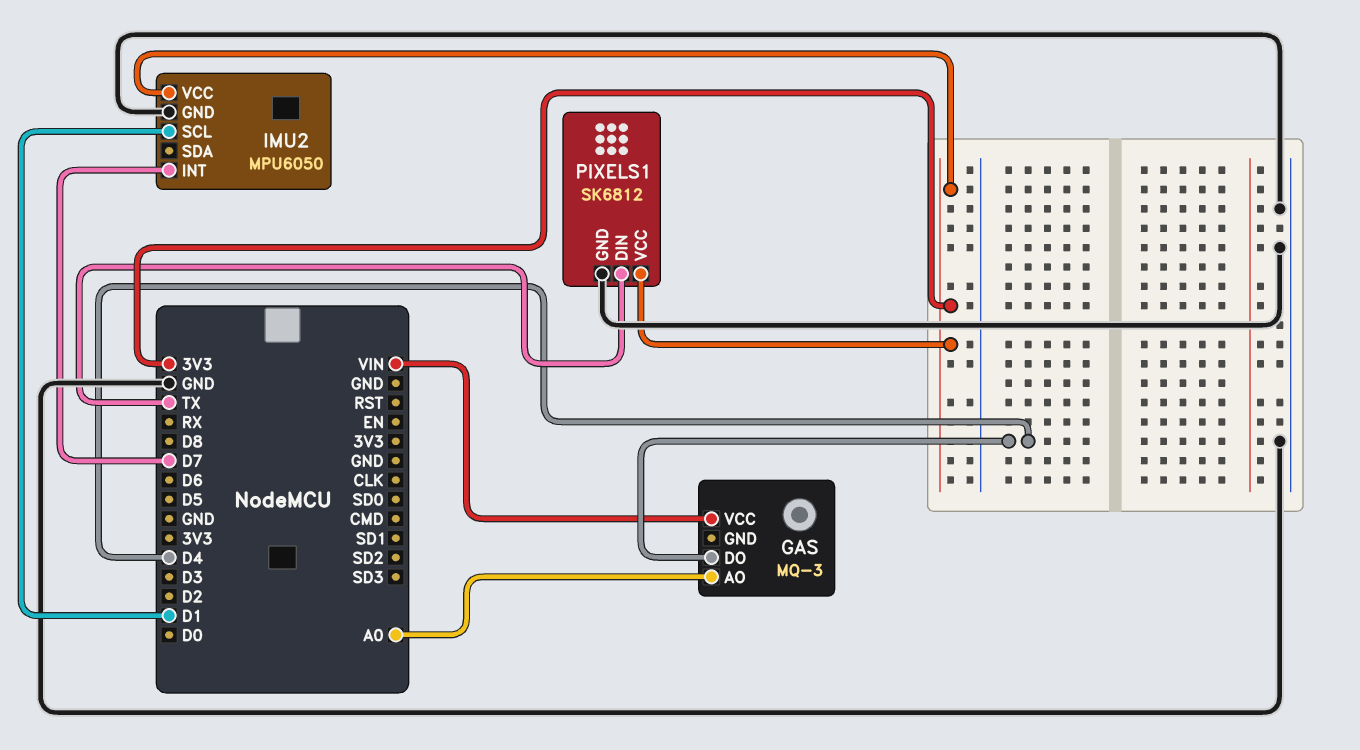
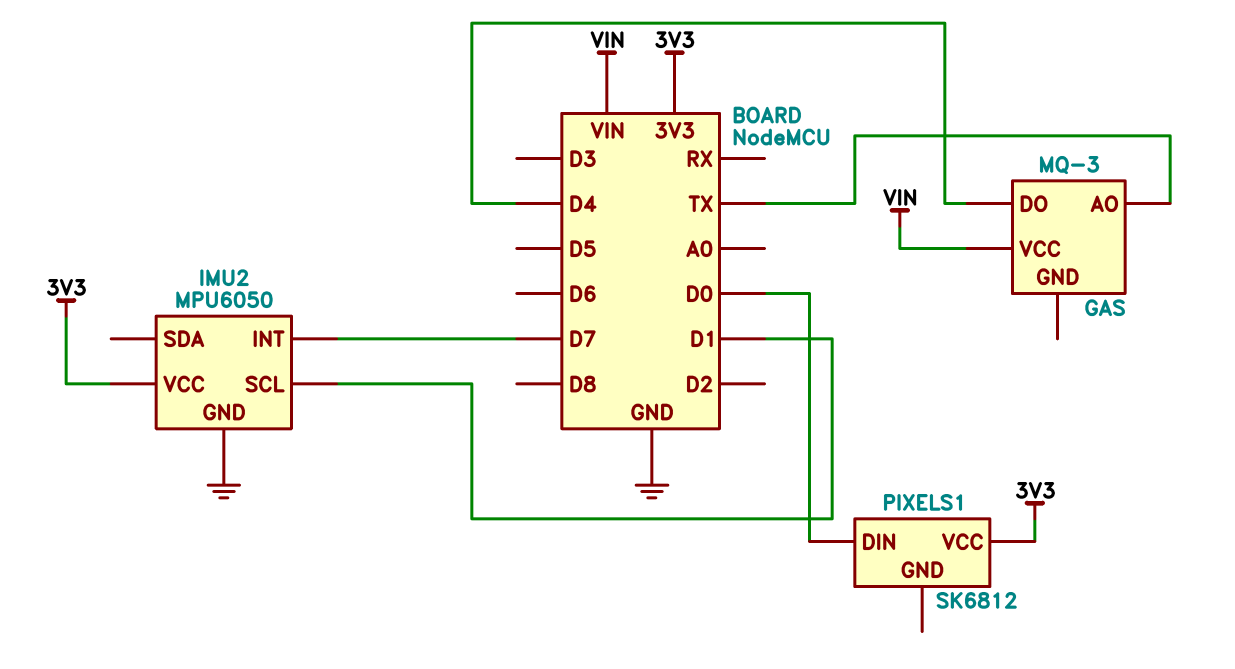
GAS pin AO: A0 -> TX
PIXELS1 pin DIN: TX -> D0
PIXELS1 pin GND: GND -> none

